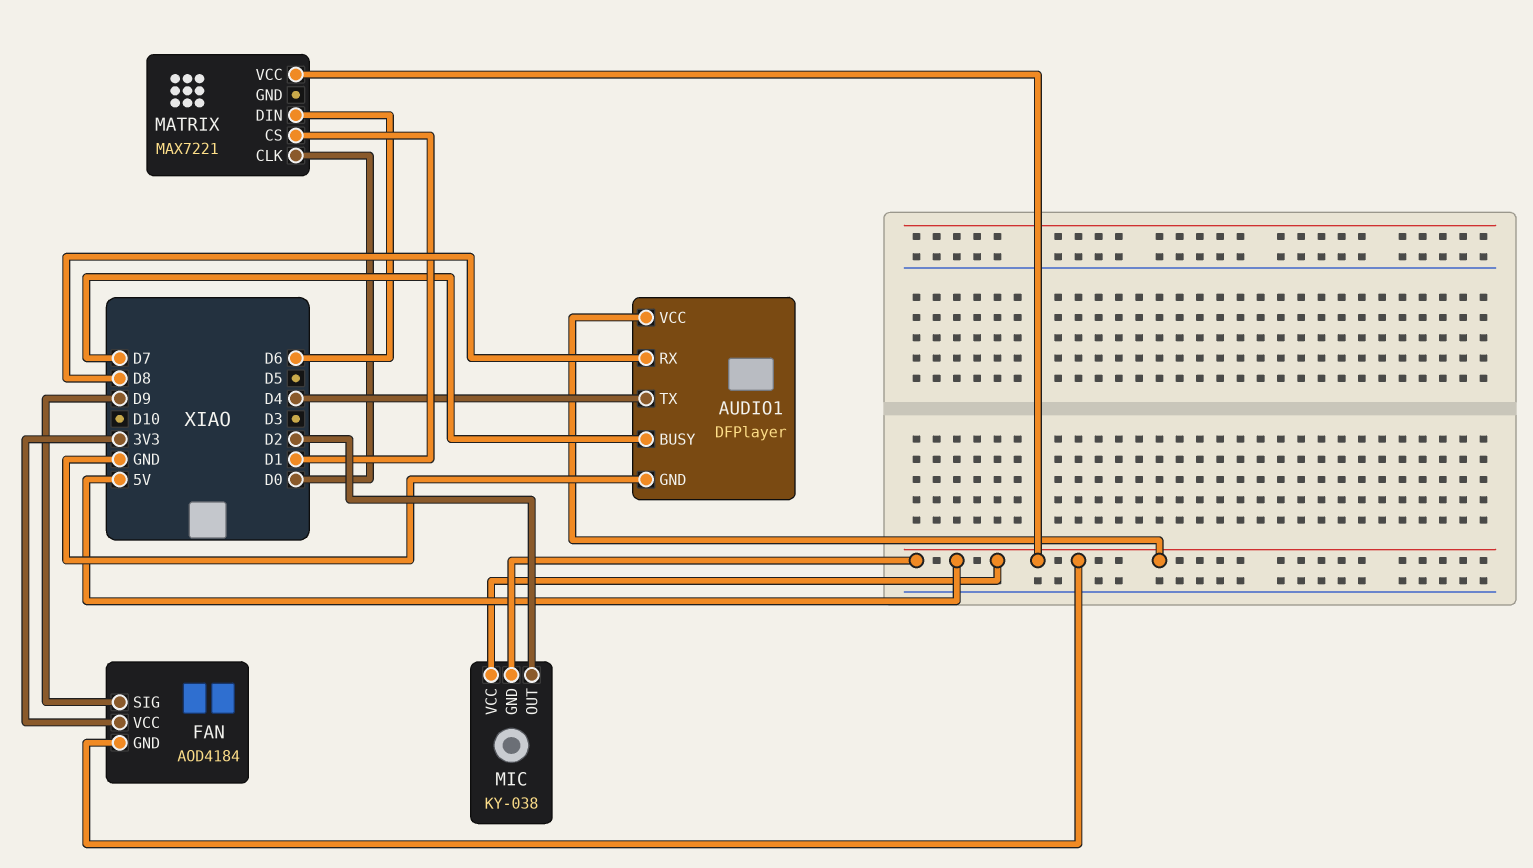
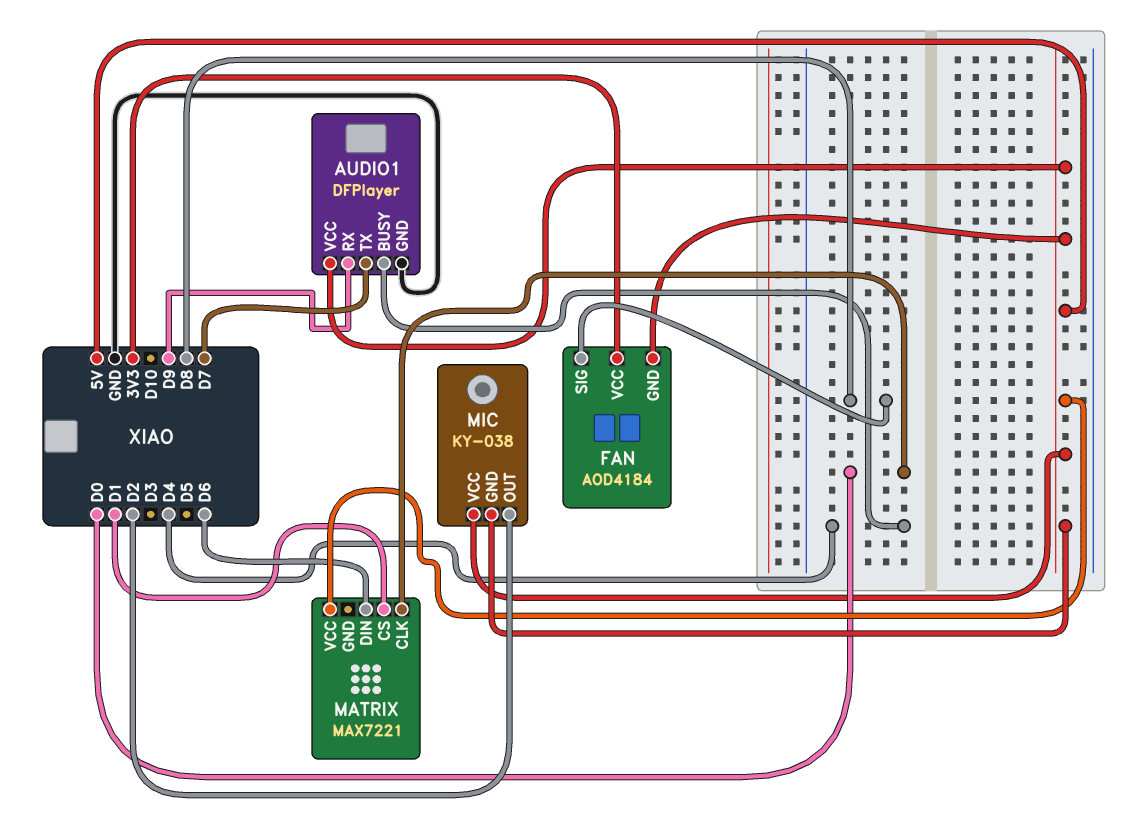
AUDIO1 pin BUSY: D7 -> D4
AUDIO1 pin RX: D8 -> D9
AUDIO1 pin TX: D4 -> D7
FAN pin SIG: D9 -> D8

